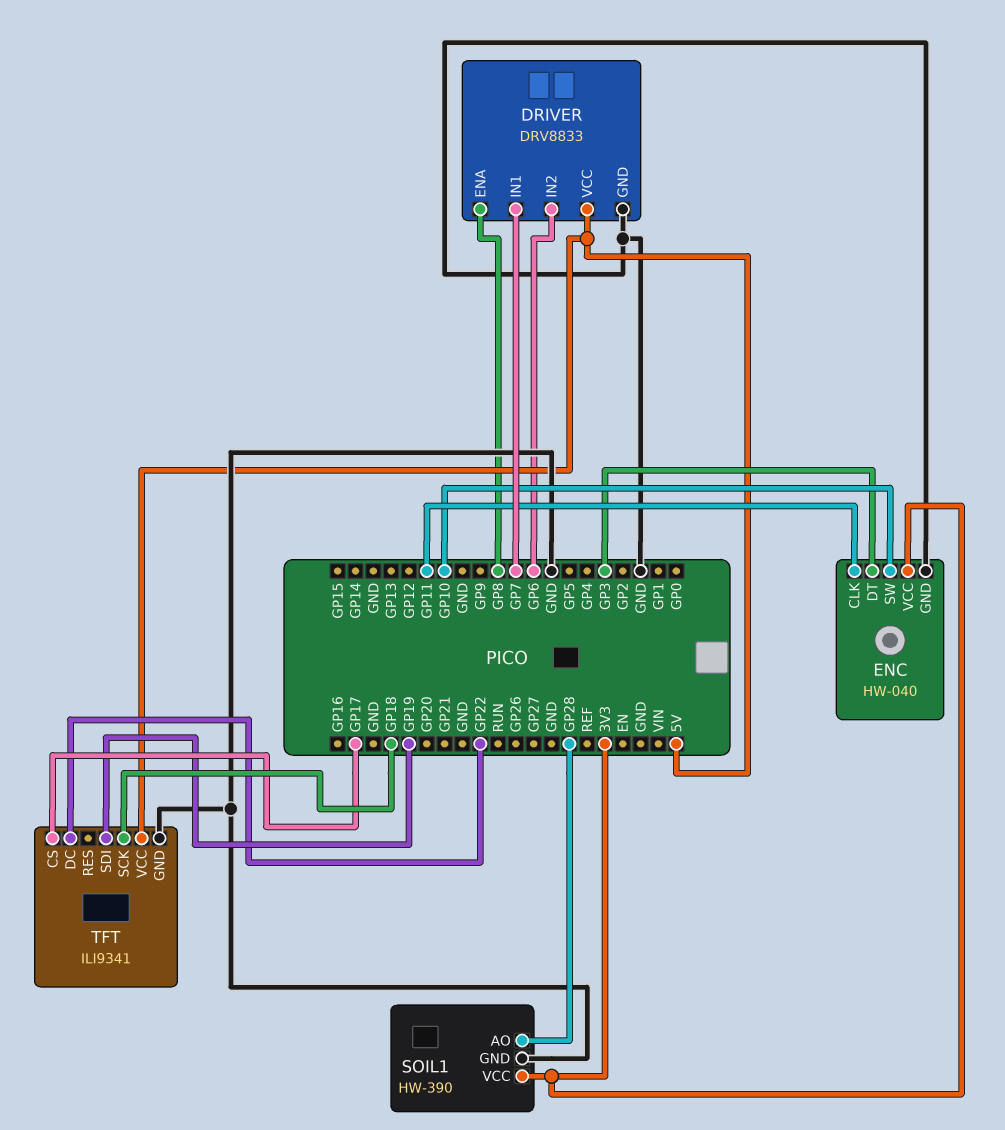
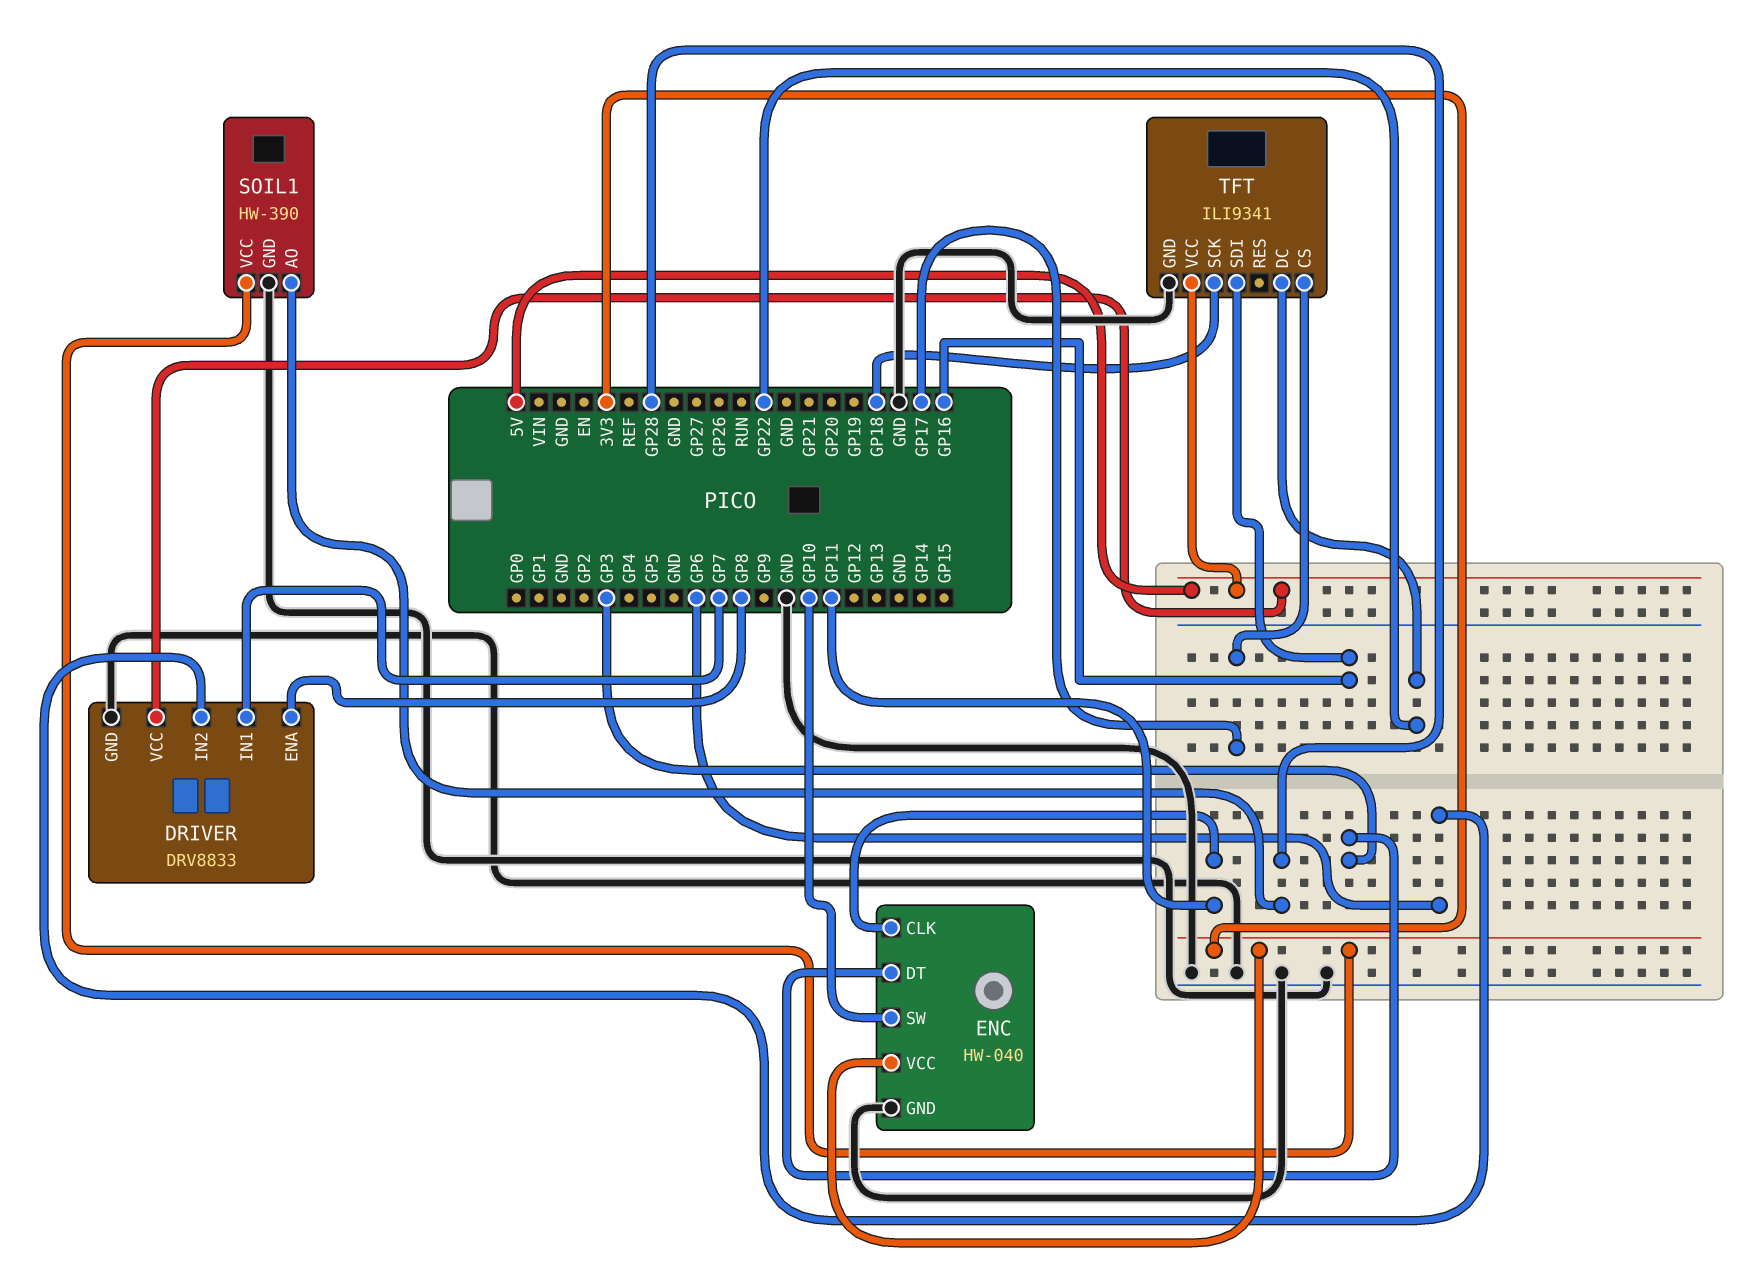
TFT pin SDI: GP19 -> GP16

